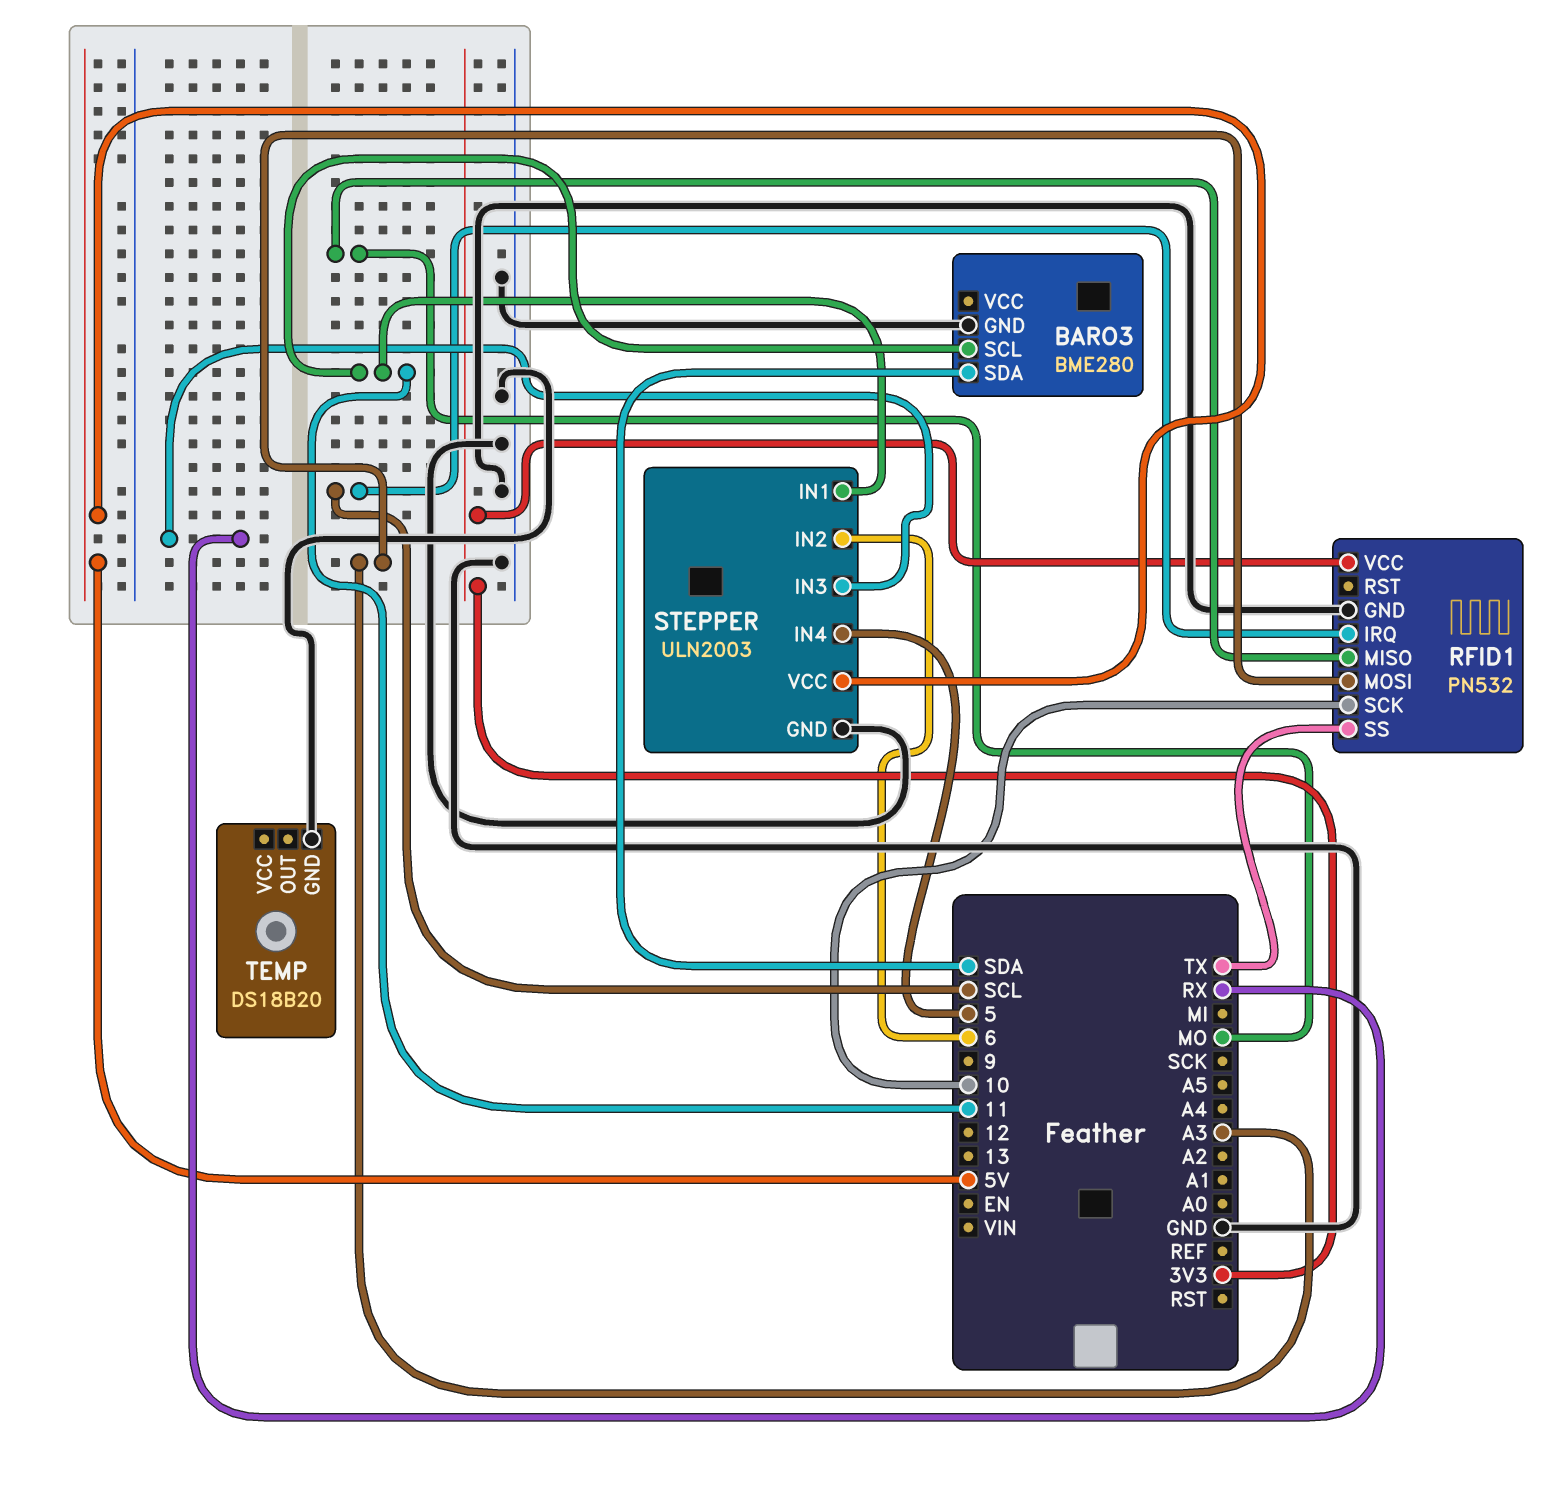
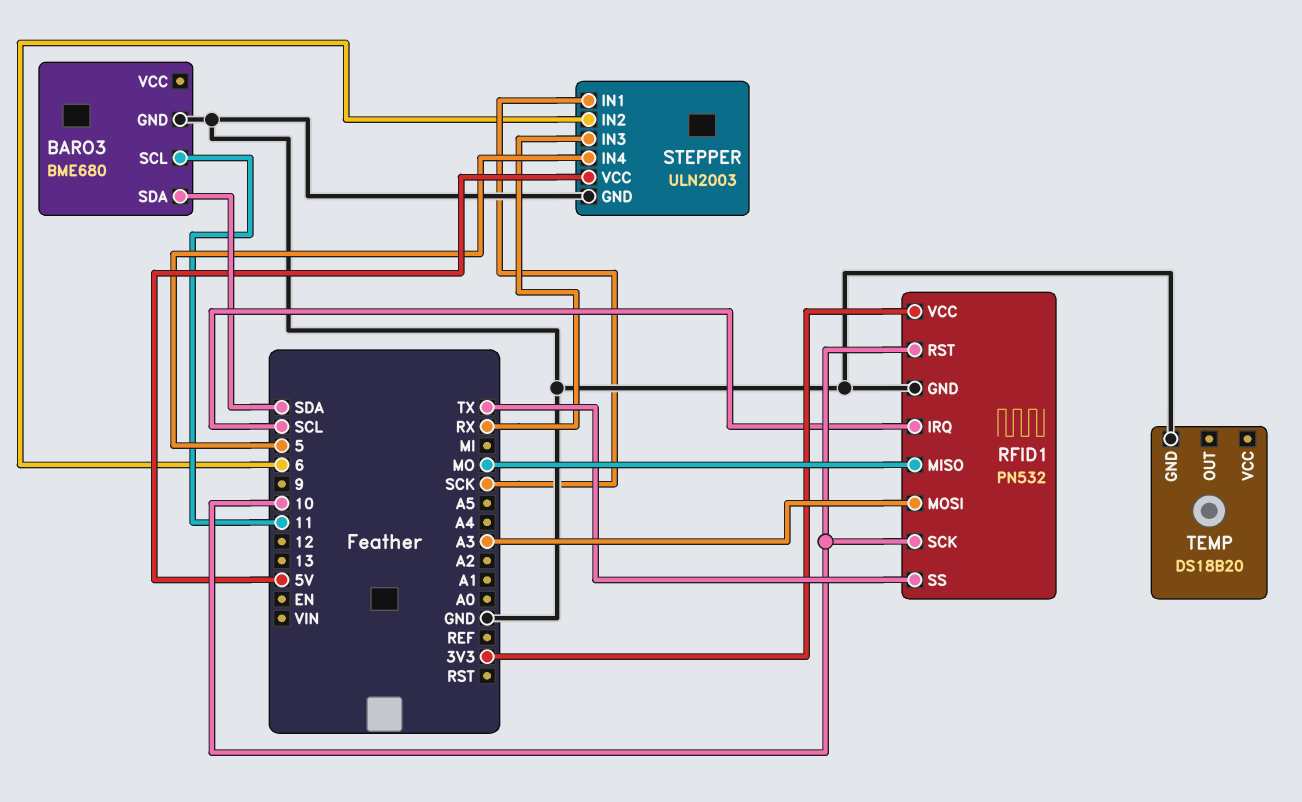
BARO3: BME280 -> BME680
RFID1 pin RST: none -> 10
STEPPER pin IN1: 11 -> SCK

